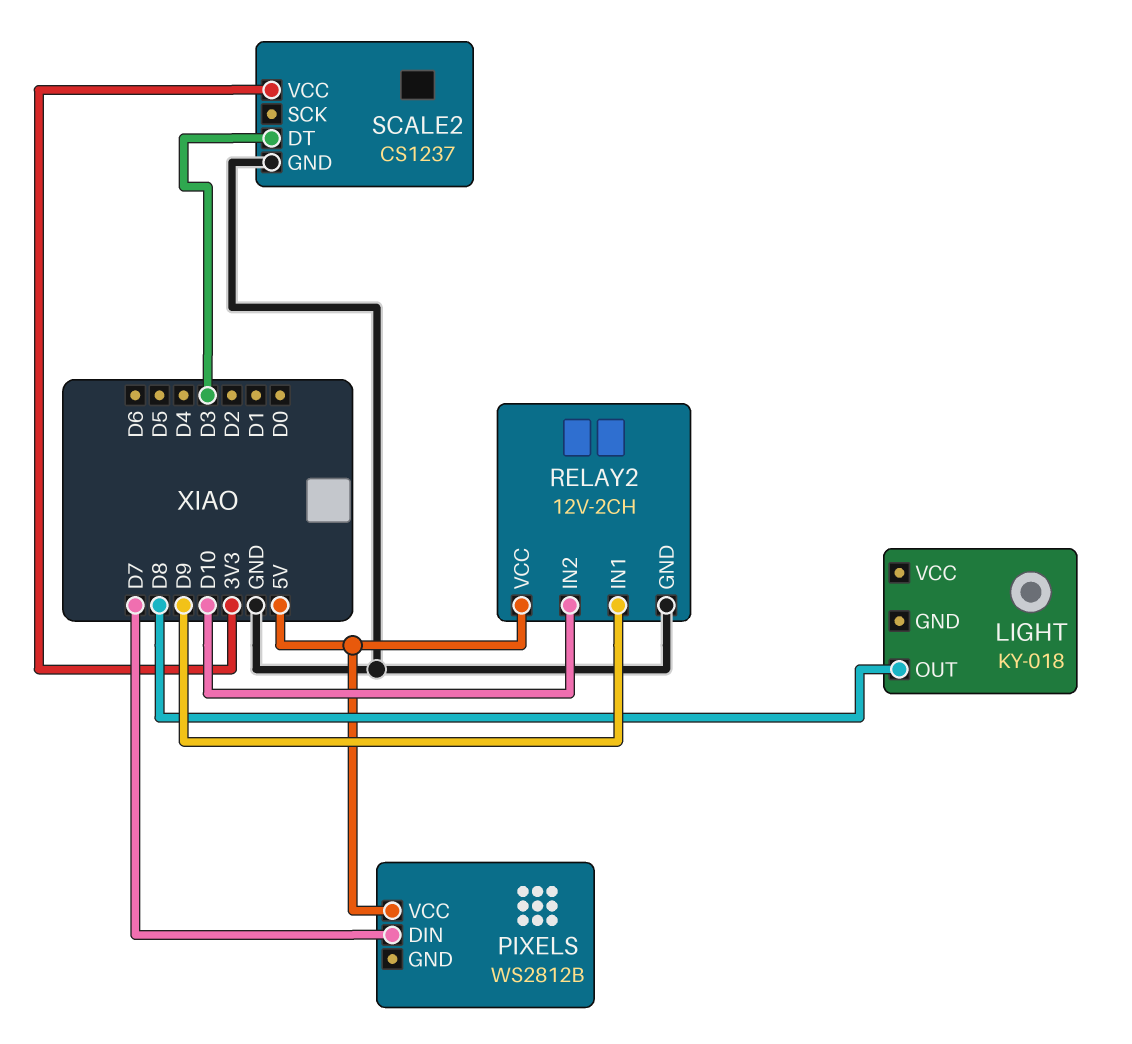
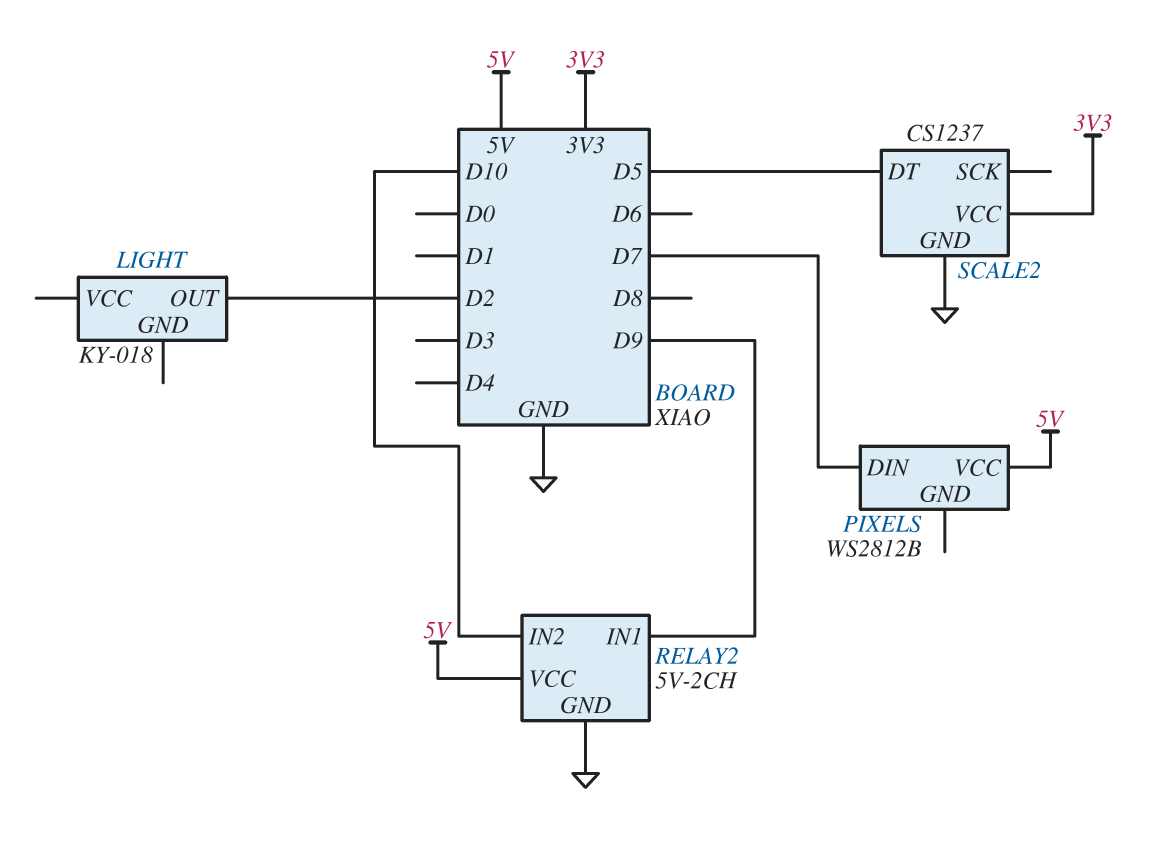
LIGHT pin OUT: D8 -> D2
RELAY2: 12V-2CH -> 5V-2CH
SCALE2 pin DT: D3 -> D5

